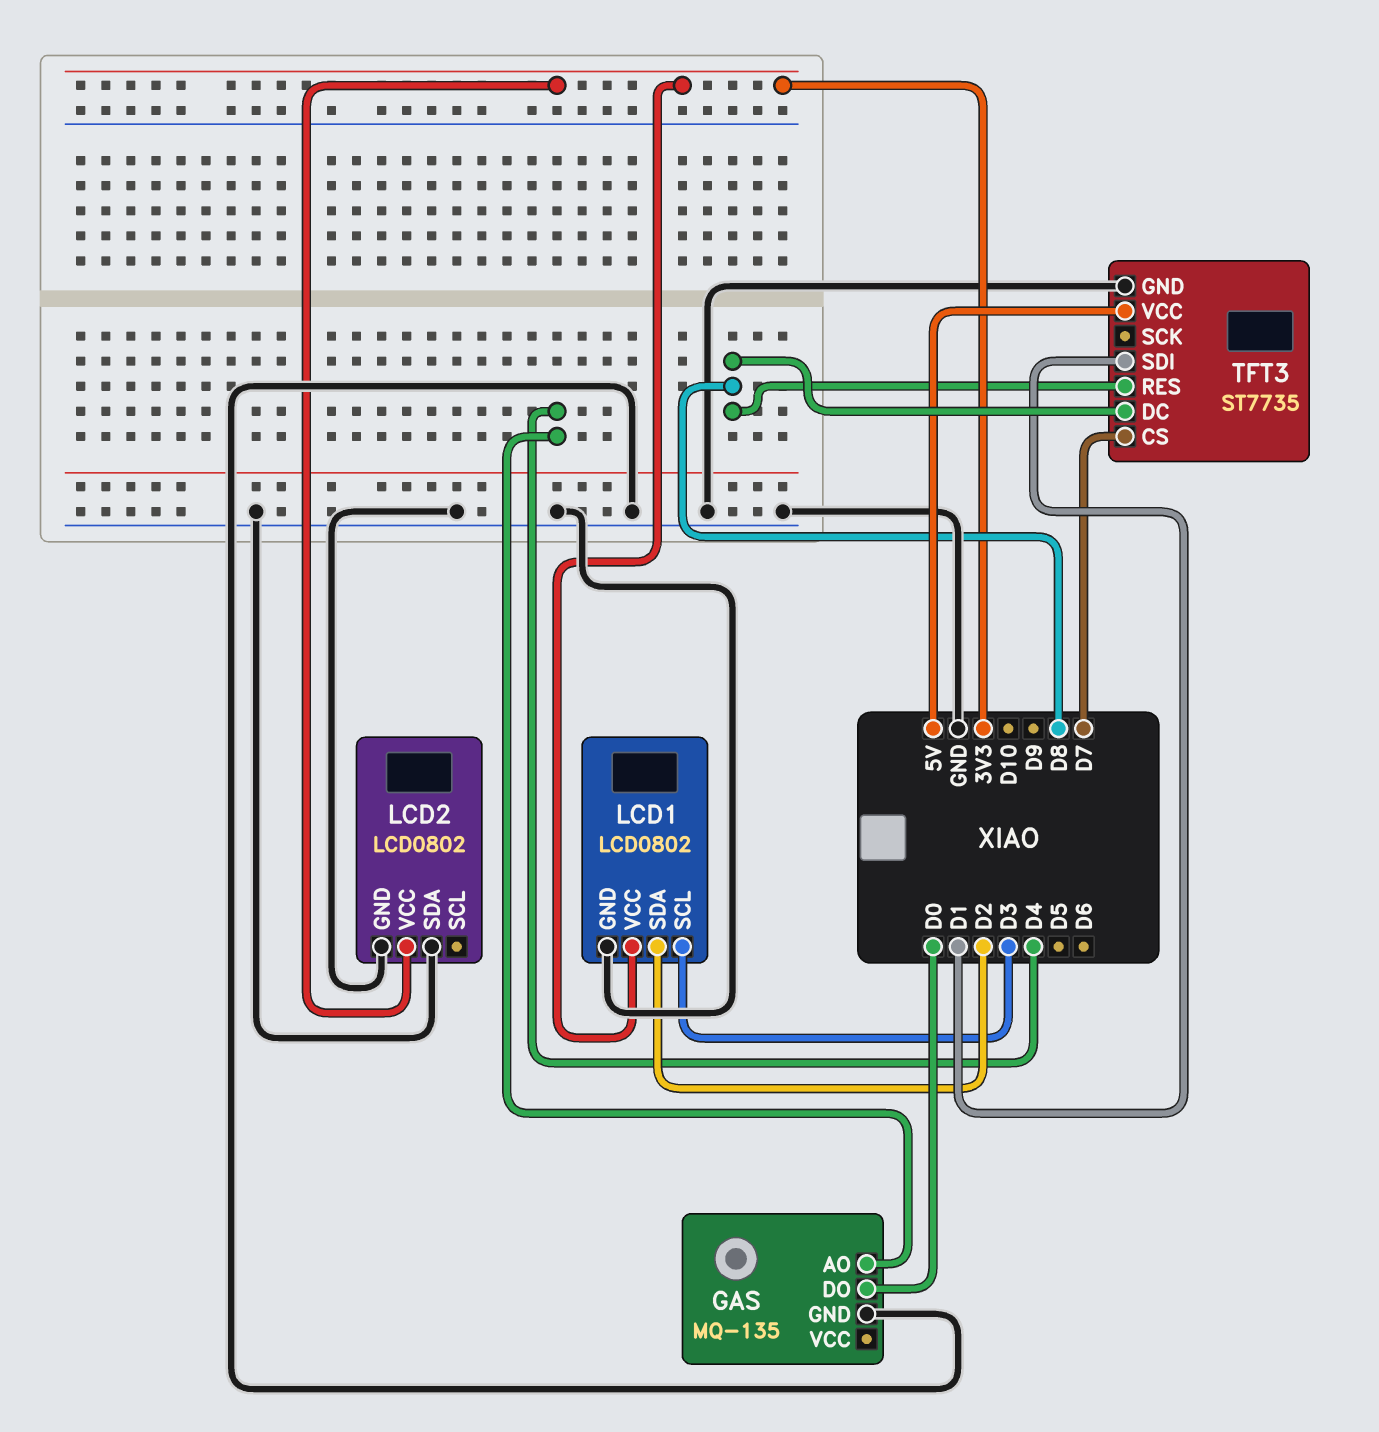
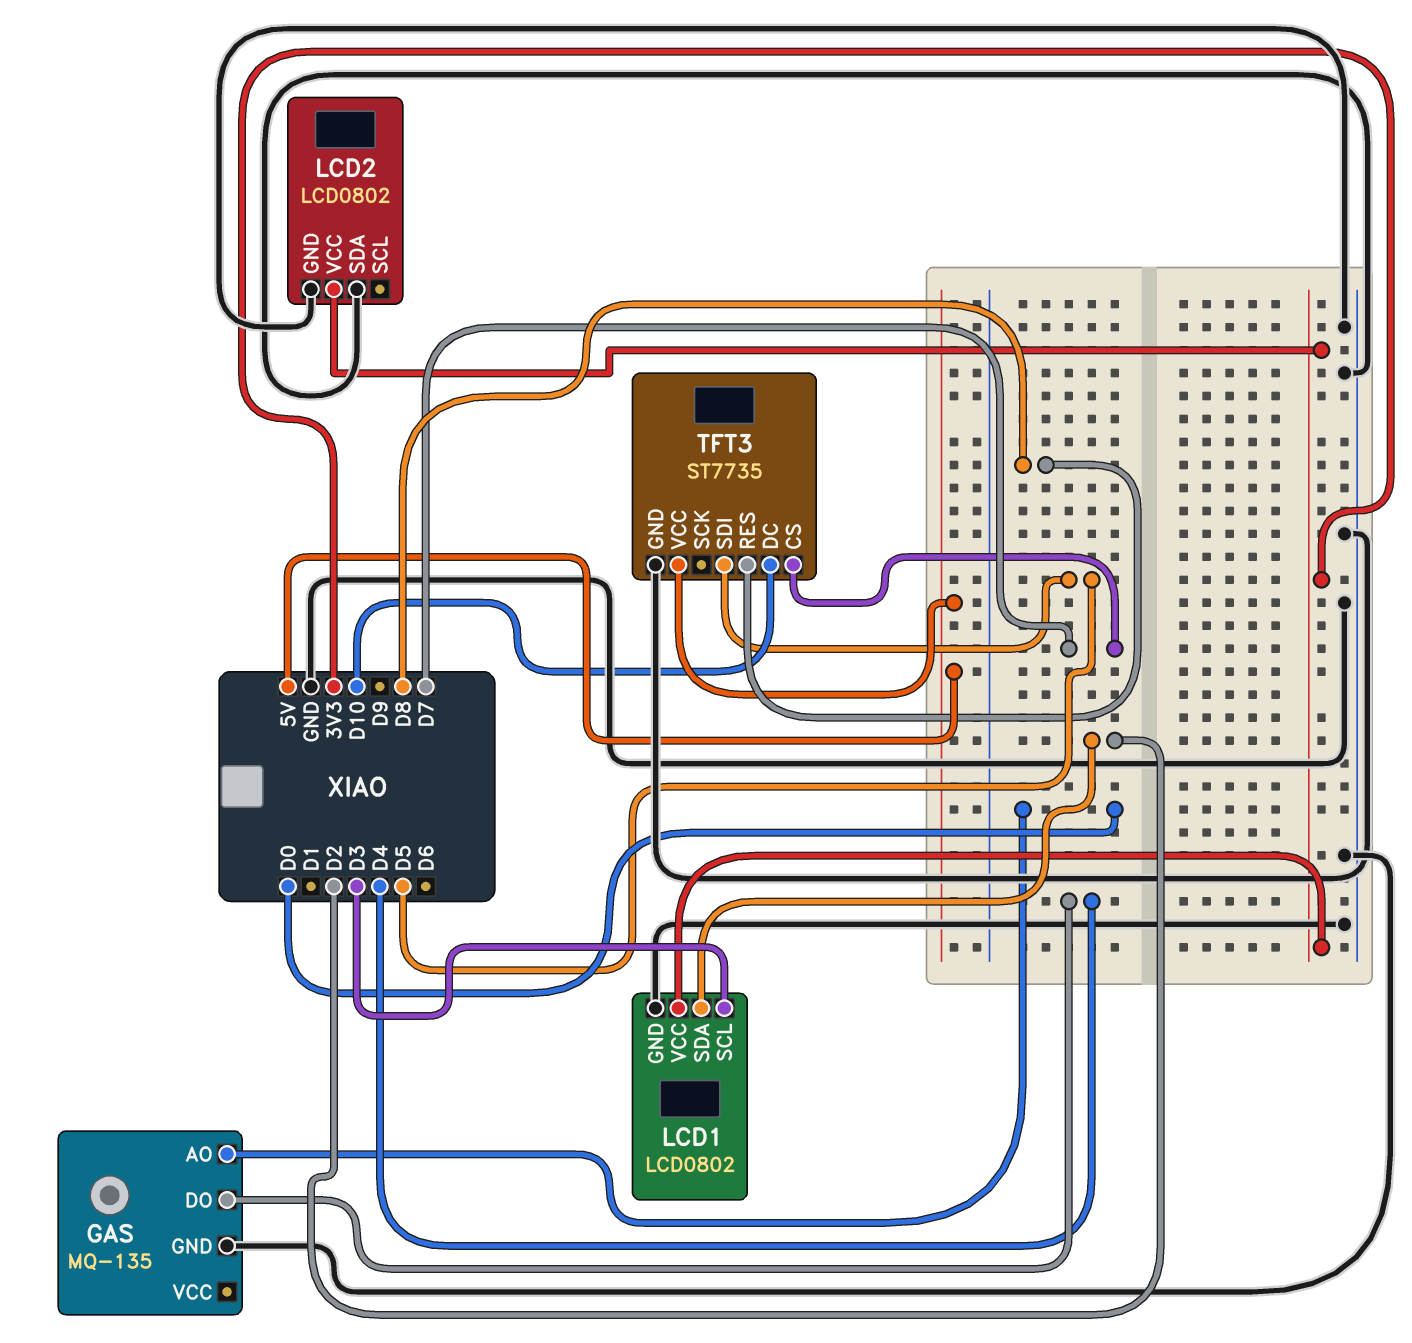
GAS pin AO: D4 -> D0
GAS pin DO: D0 -> D4
TFT3 pin DC: D8 -> D10
TFT3 pin SDI: D1 -> D5

